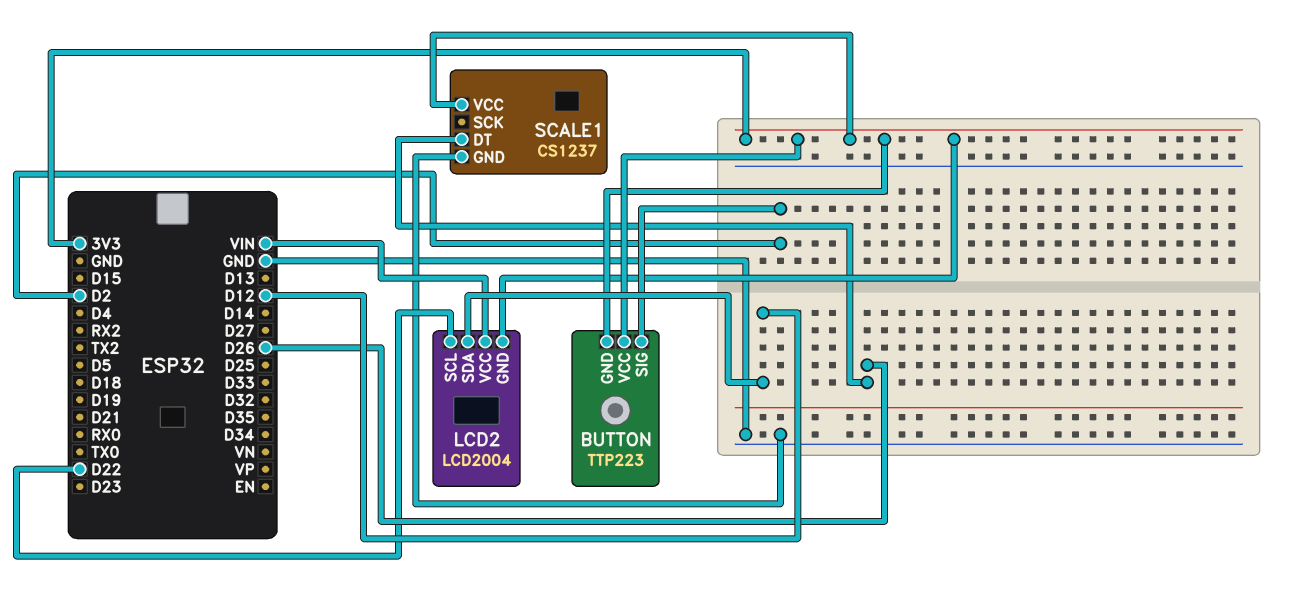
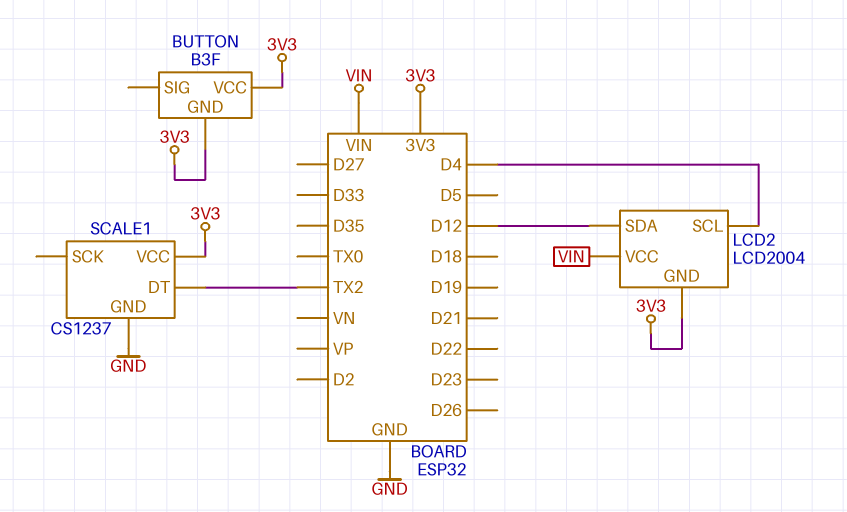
BUTTON: TTP223 -> B3F
BUTTON pin SIG: D2 -> none
LCD2 pin SCL: D22 -> D4
SCALE1 pin DT: D26 -> TX2

